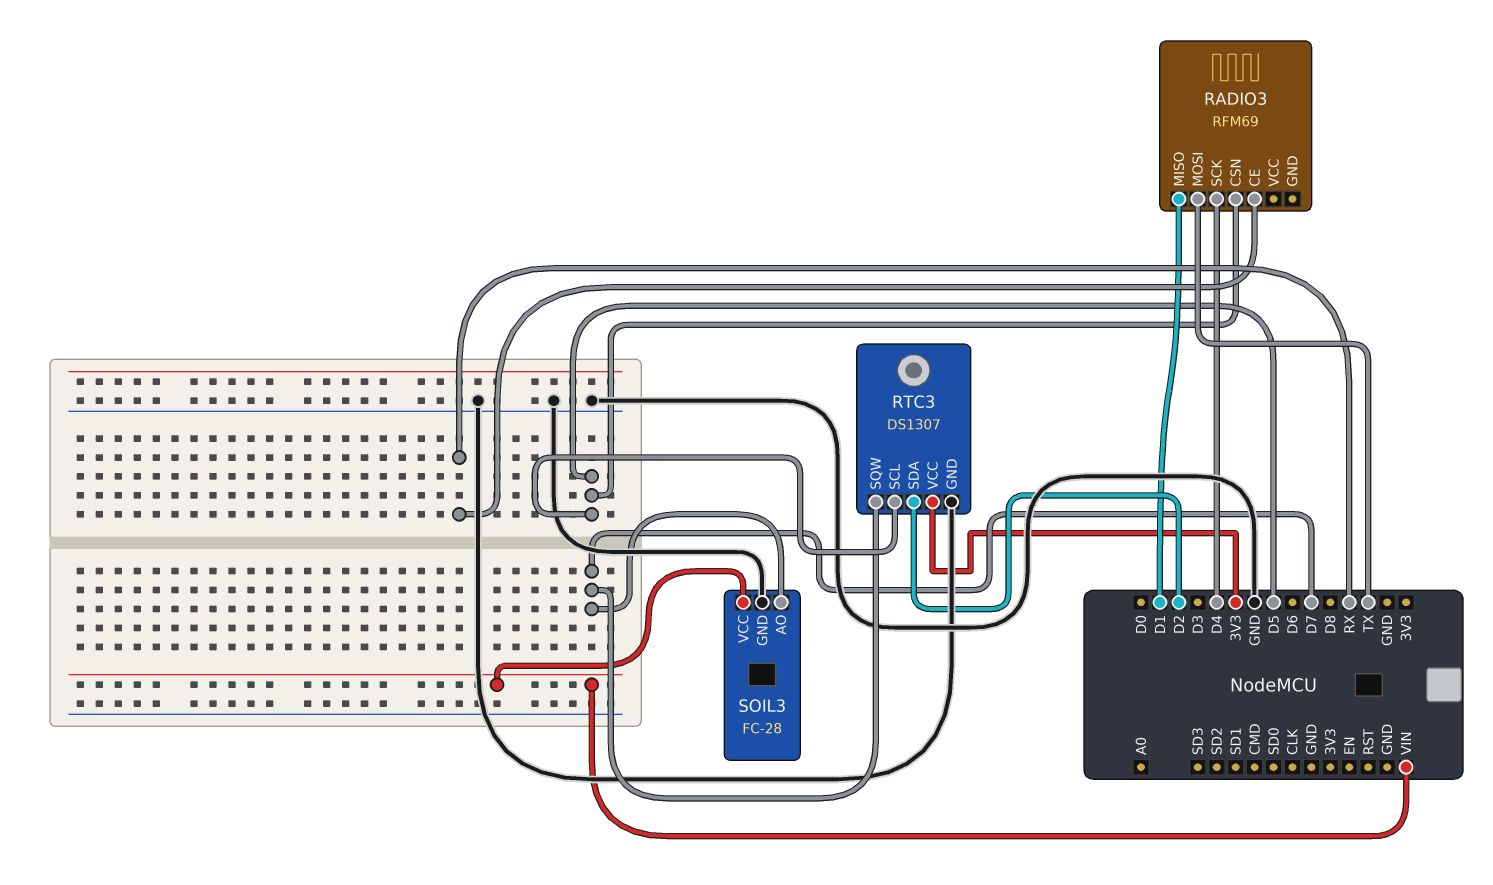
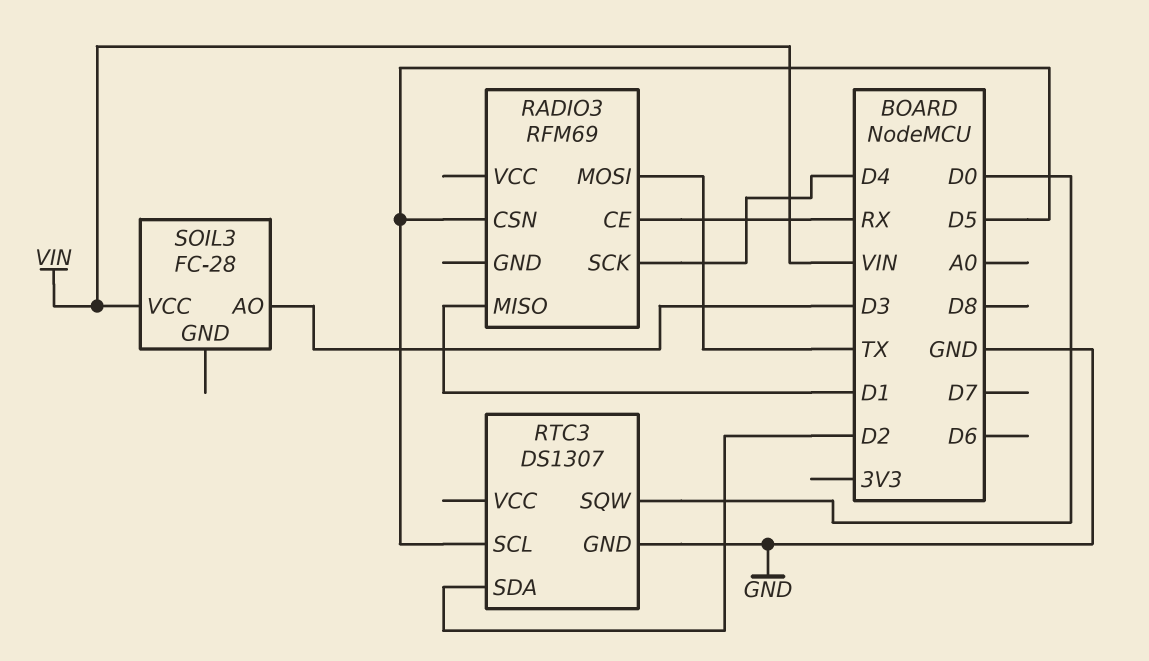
RTC3 pin SQW: D7 -> D0
RTC3 pin VCC: 3V3 -> none
SOIL3 pin AO: D7 -> D3
SOIL3 pin GND: GND -> none

